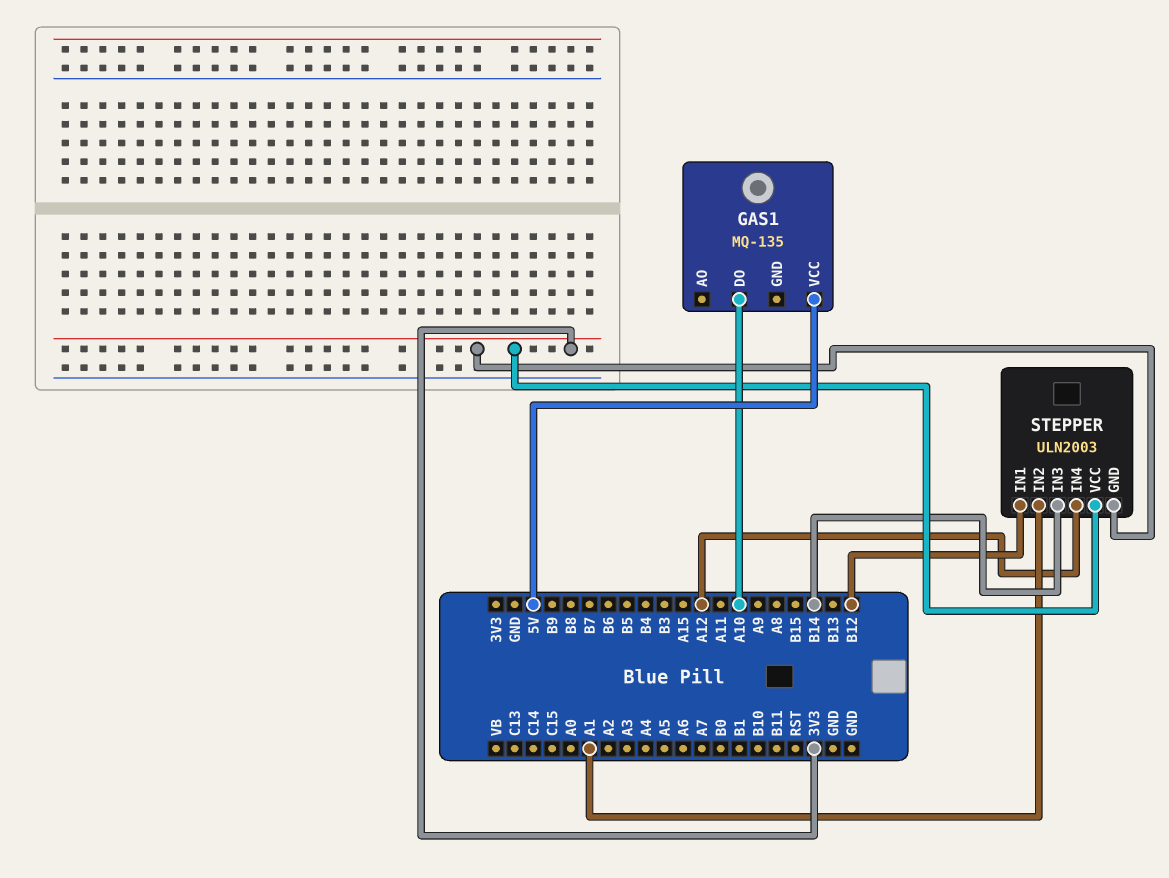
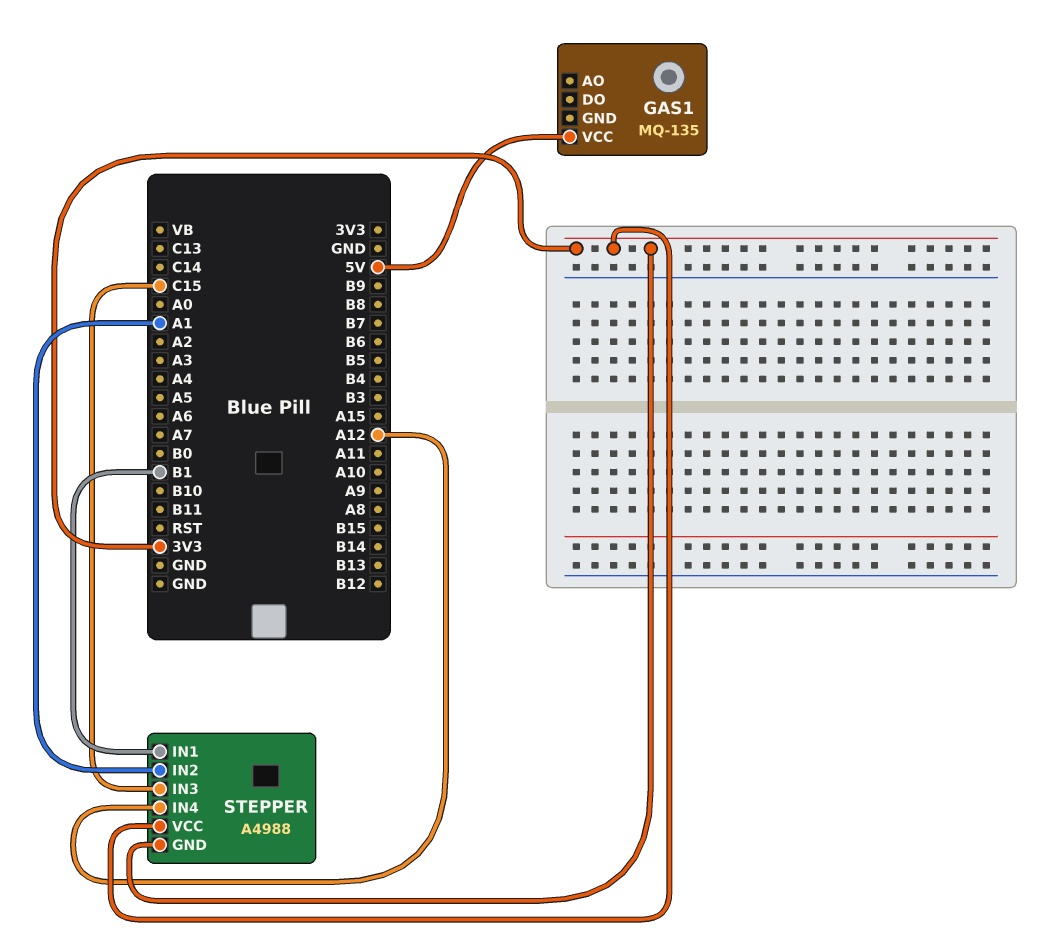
GAS1 pin DO: A10 -> none
STEPPER: ULN2003 -> A4988
STEPPER pin IN1: B12 -> B1
STEPPER pin IN3: B14 -> C15

